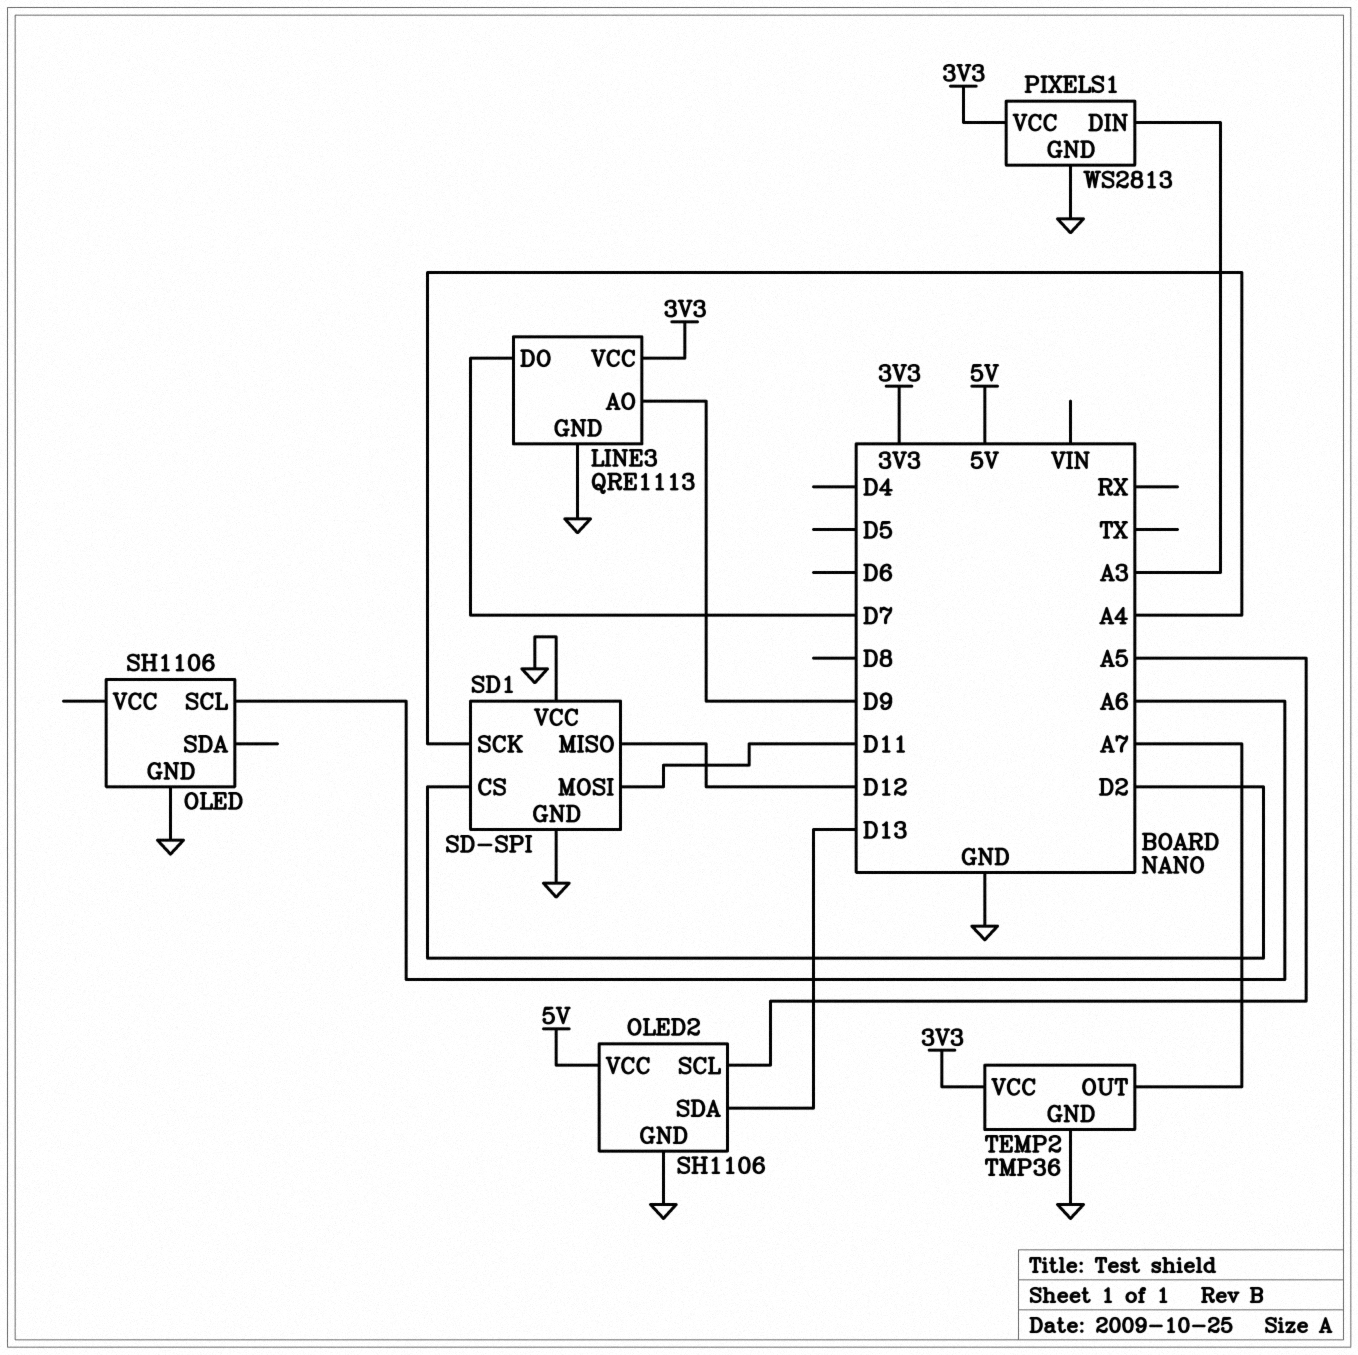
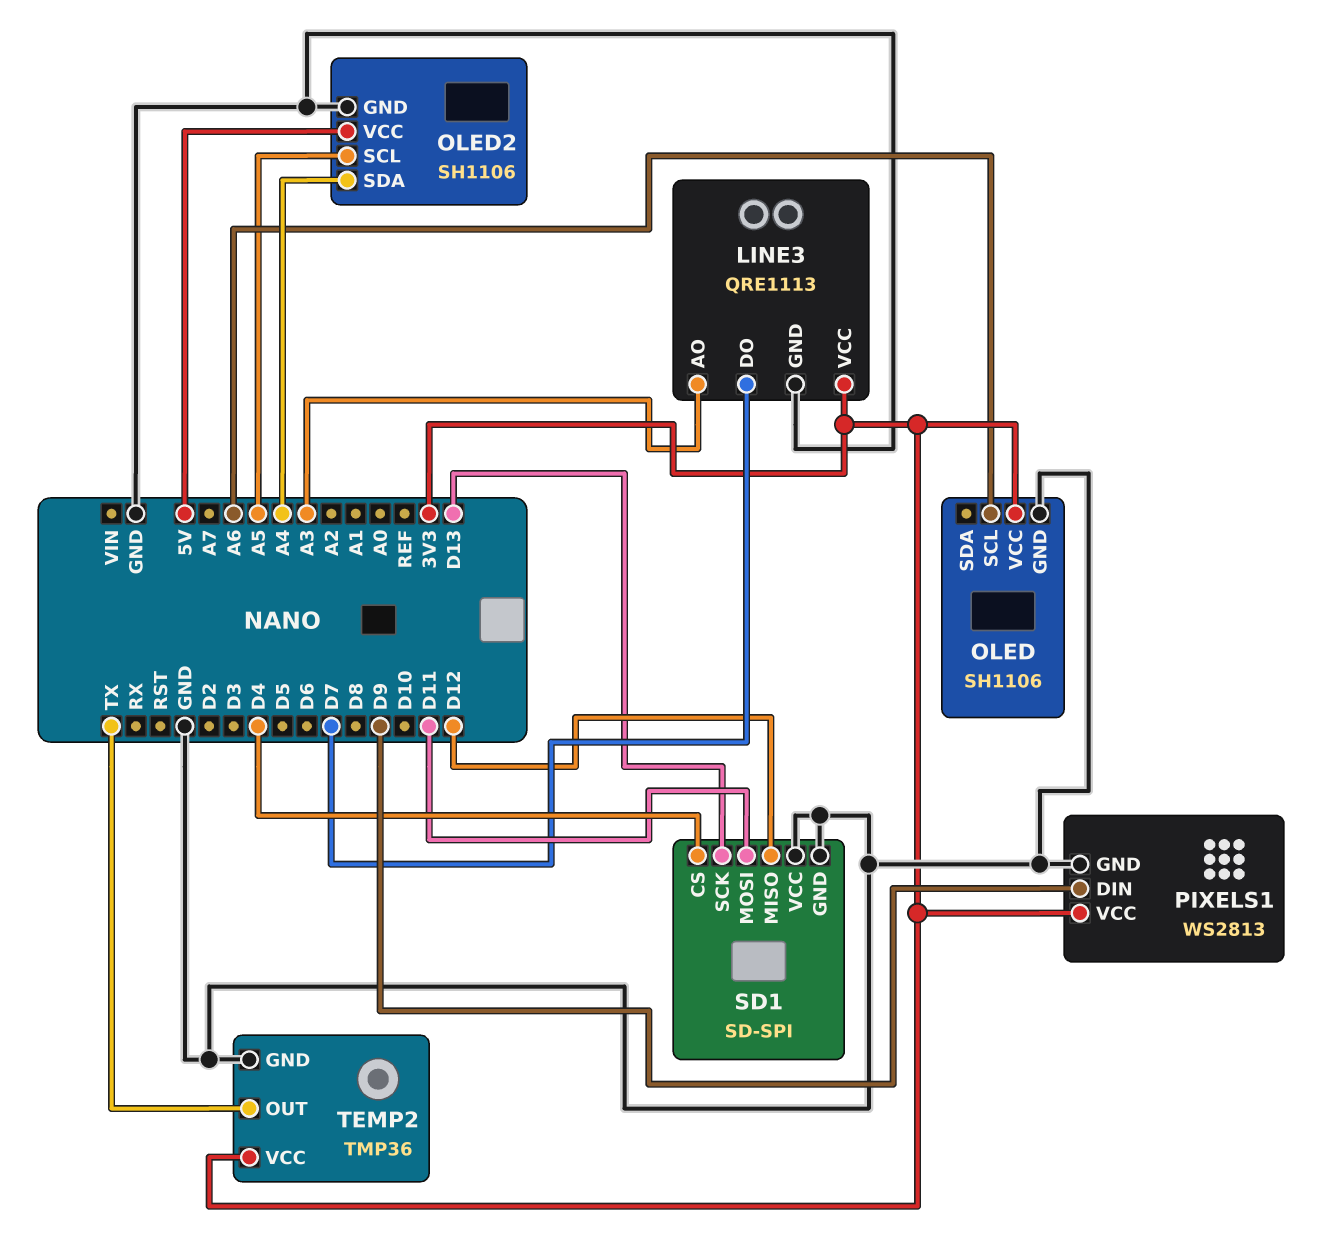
LINE3 pin AO: D9 -> A3
OLED pin VCC: none -> 3V3
OLED2 pin SDA: D13 -> A4
PIXELS1 pin DIN: A3 -> D9
SD1 pin CS: D2 -> D4
SD1 pin SCK: A4 -> D13
TEMP2 pin OUT: A7 -> TX

